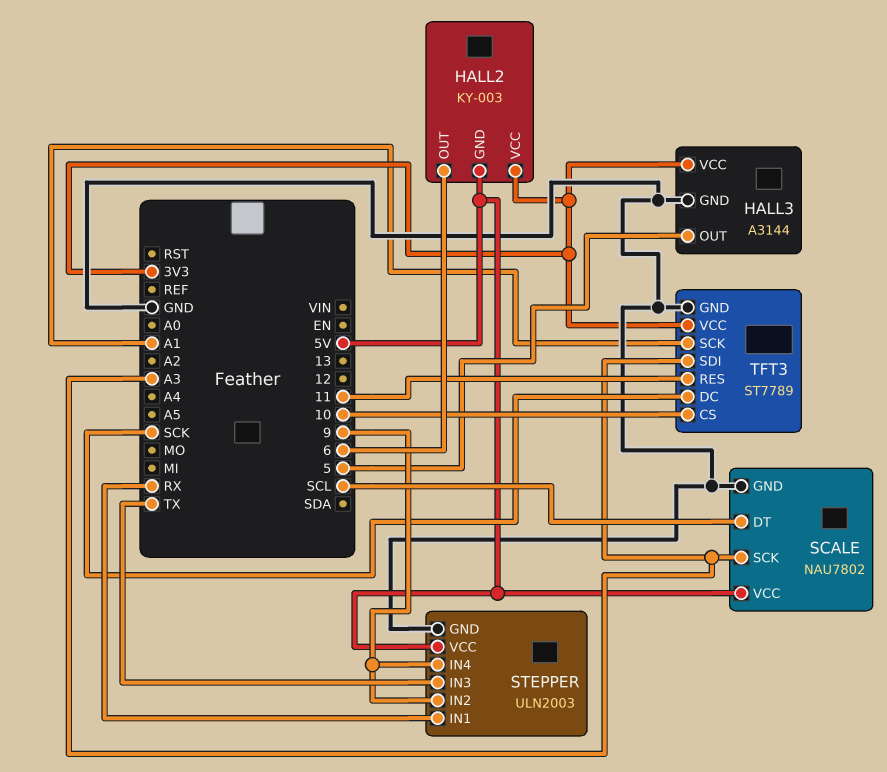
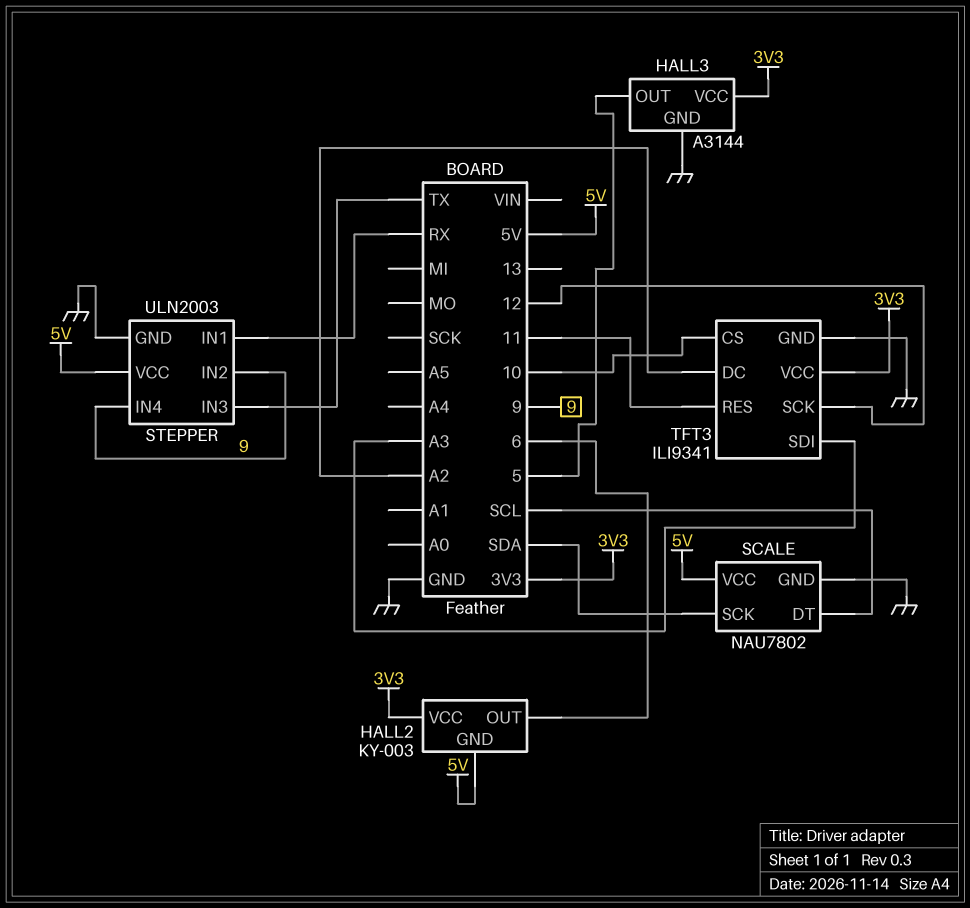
SCALE pin SCK: A3 -> SDA
TFT3: ST7789 -> ILI9341
TFT3 pin DC: SCK -> A2
TFT3 pin SCK: A1 -> 12

